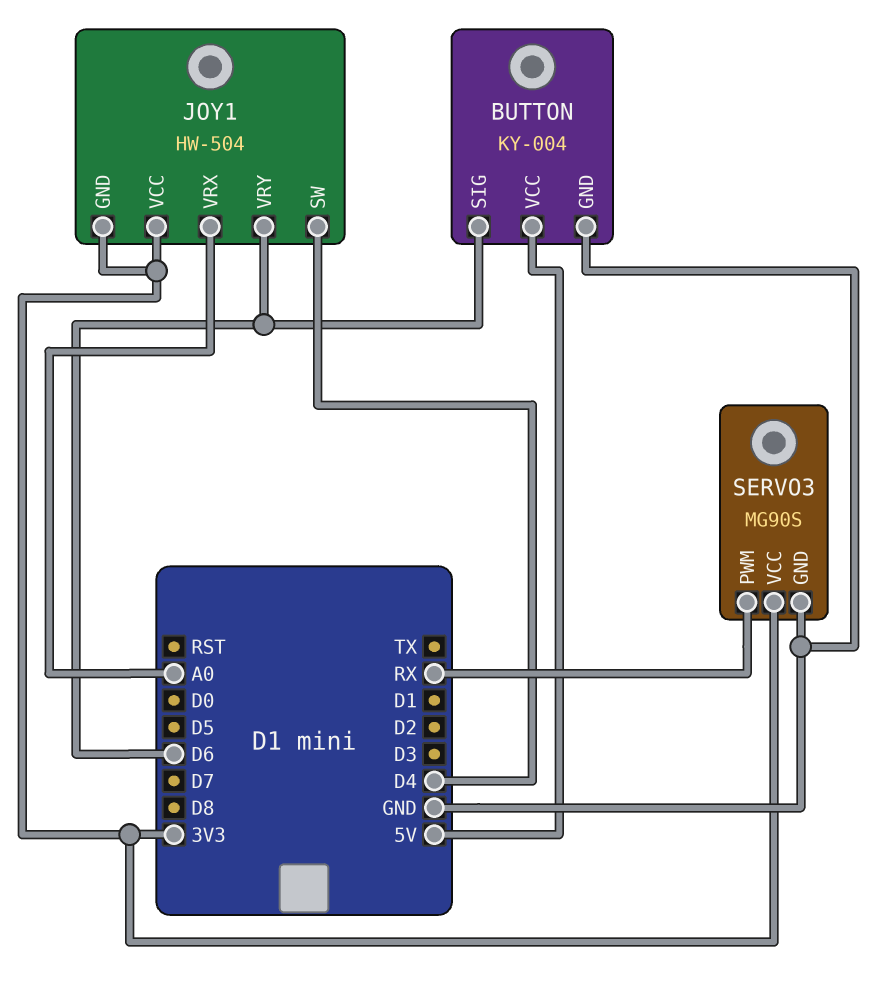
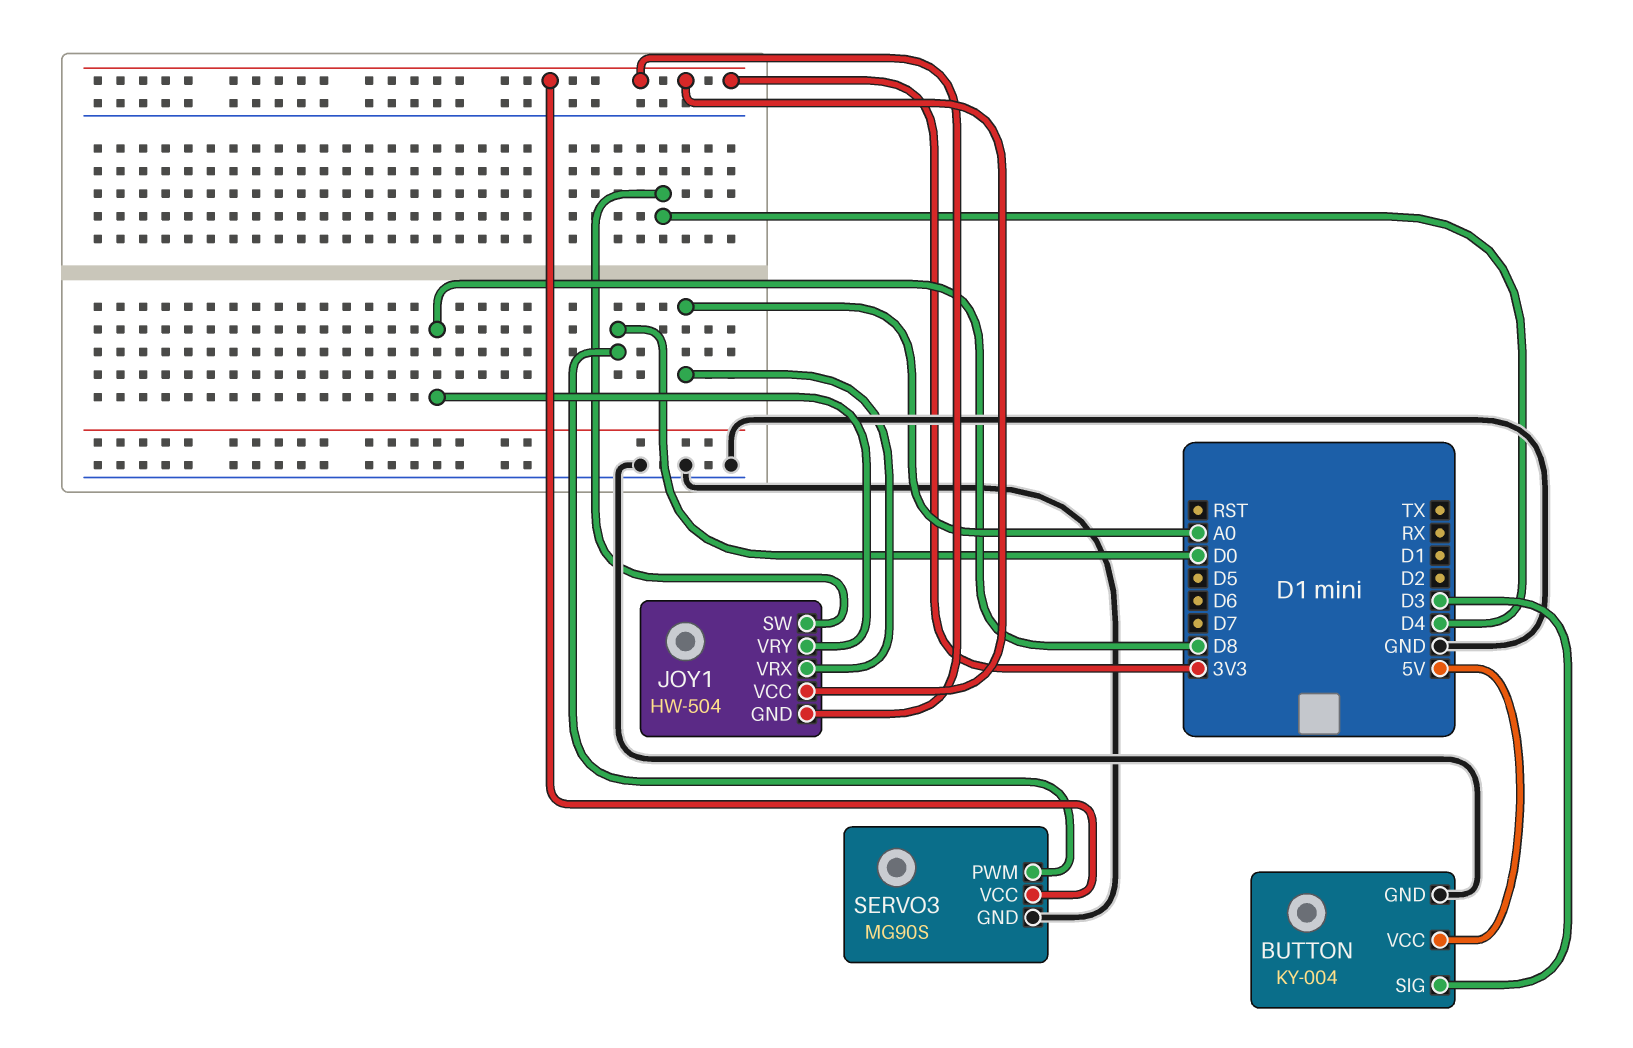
BUTTON pin SIG: D6 -> D3
JOY1 pin VRY: D6 -> D8
SERVO3 pin PWM: RX -> D0

